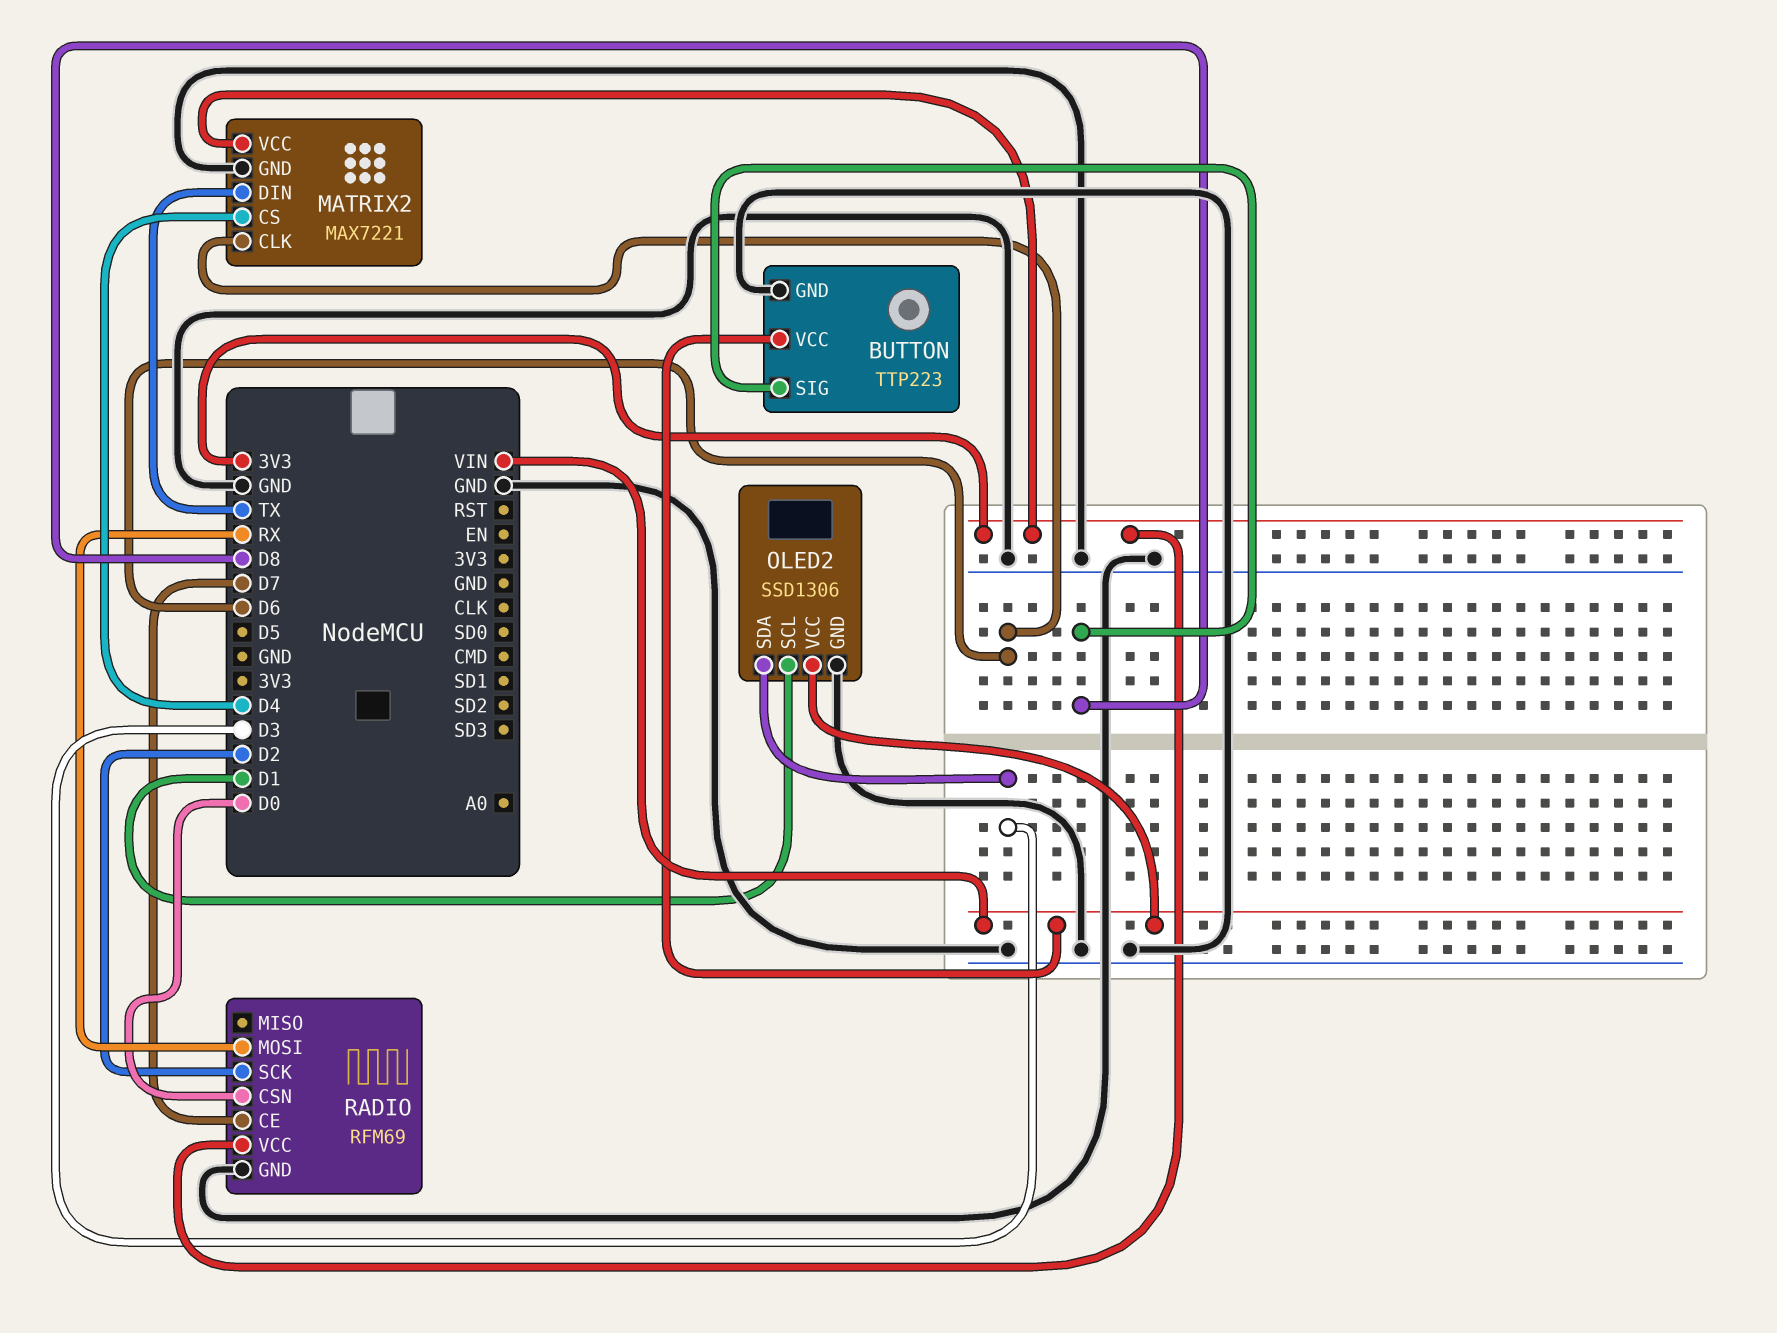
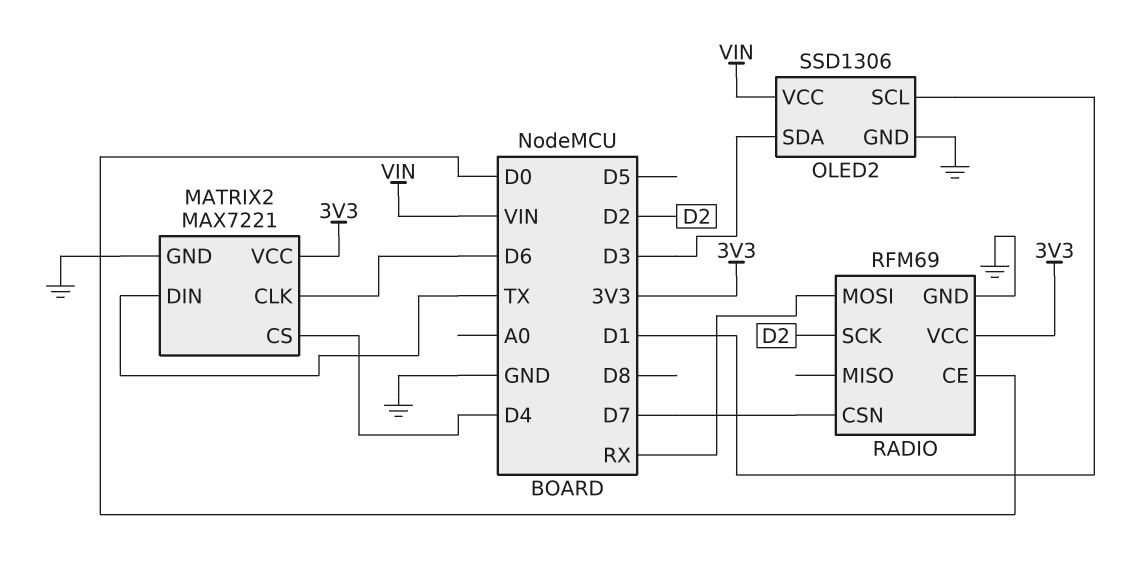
BUTTON: TTP223 -> none
BUTTON pin GND: GND -> none
BUTTON pin SIG: D8 -> none
BUTTON pin VCC: VIN -> none
RADIO pin CE: D7 -> D0
RADIO pin CSN: D0 -> D7

